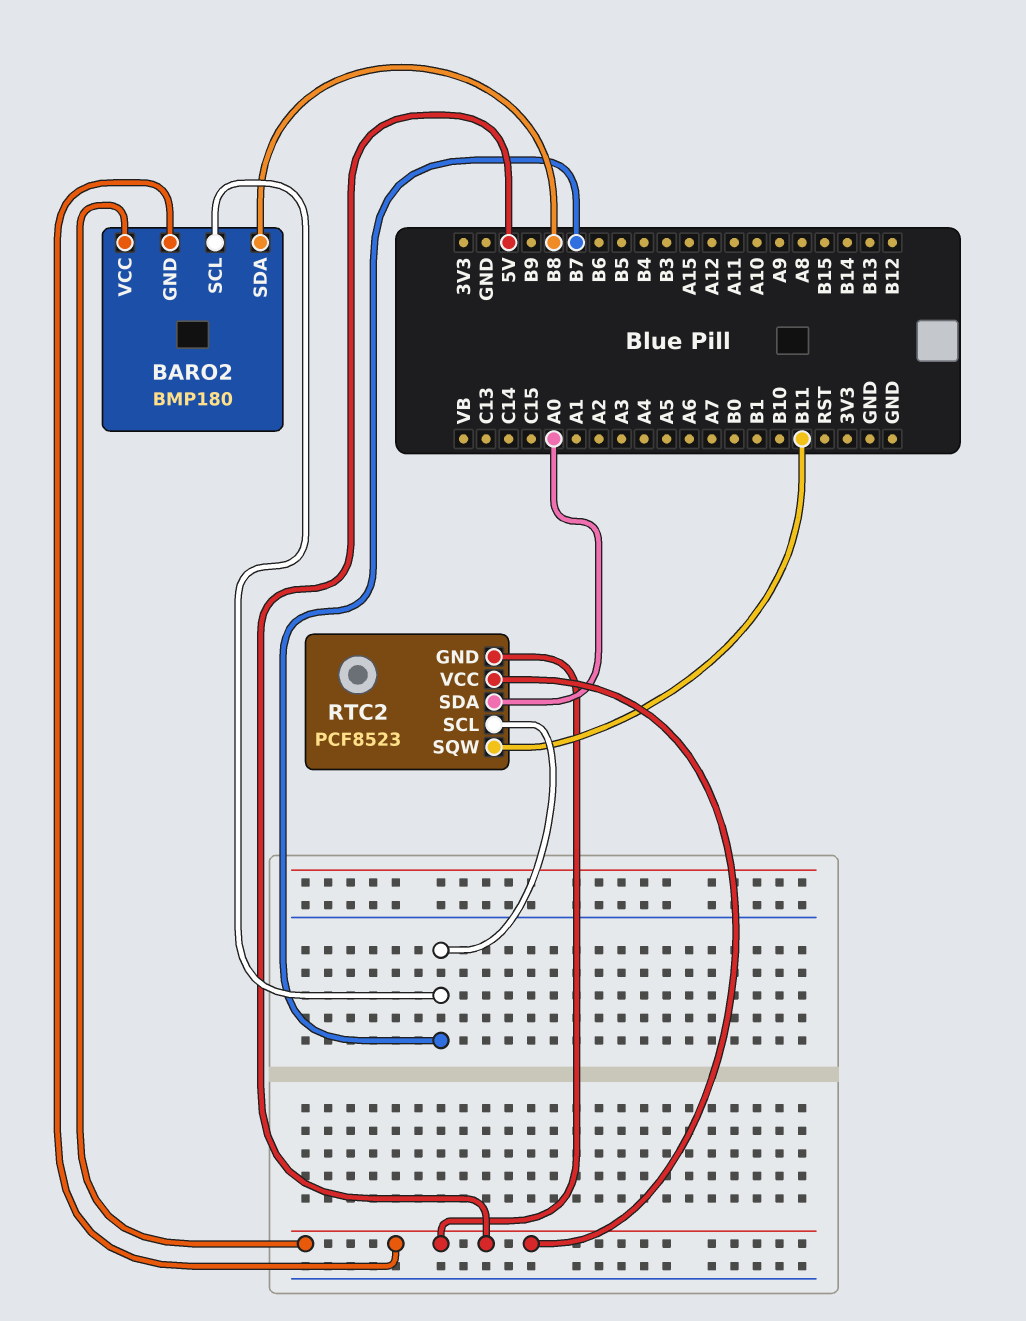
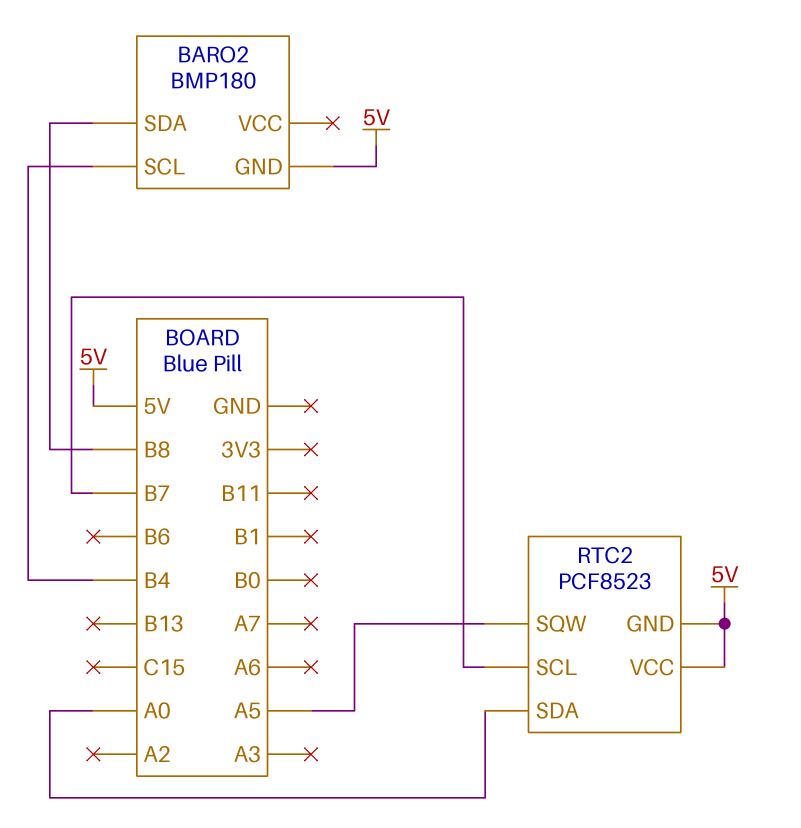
BARO2 pin SCL: B7 -> B4
BARO2 pin VCC: 5V -> none
RTC2 pin SQW: B11 -> A5

